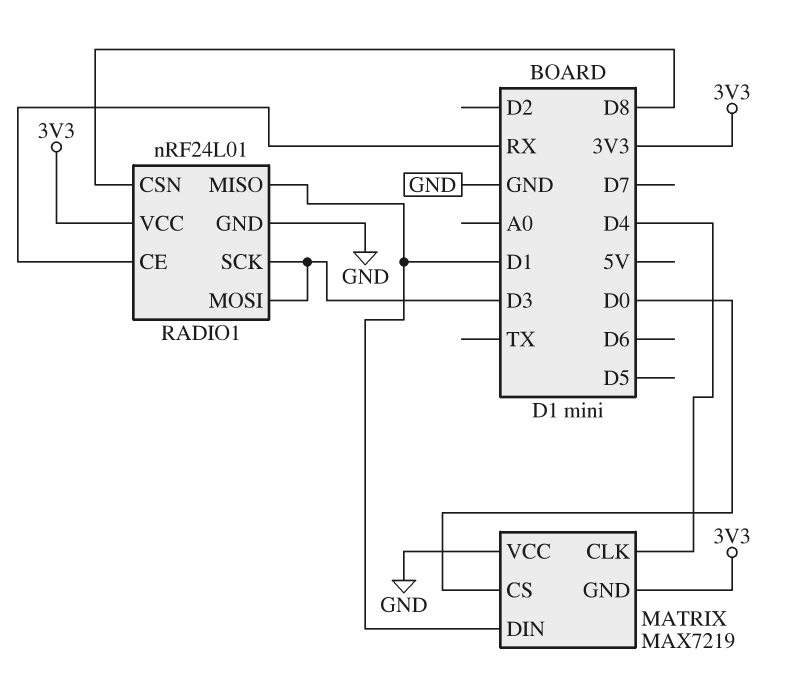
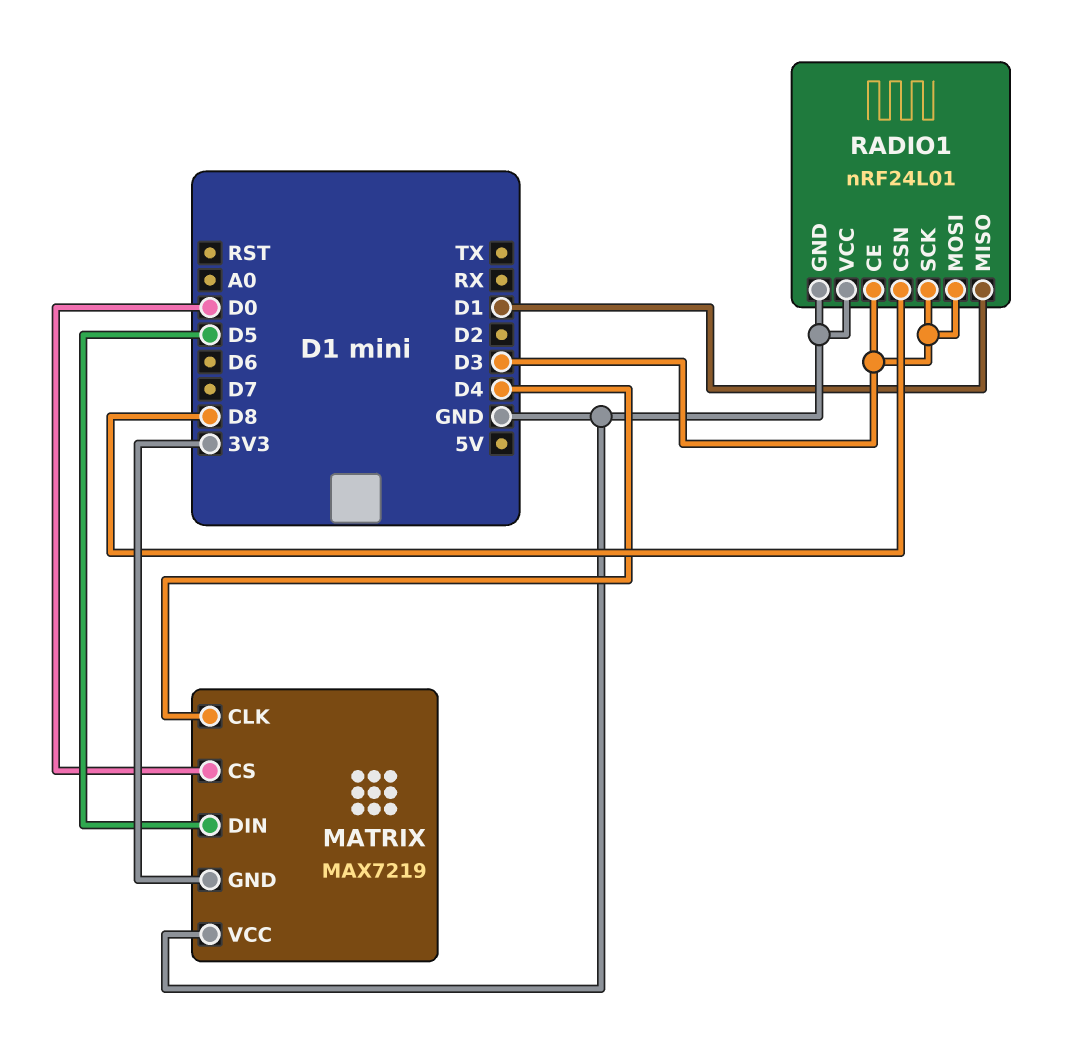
MATRIX pin DIN: D1 -> D5
RADIO1 pin CE: RX -> D3
RADIO1 pin VCC: 3V3 -> GND

